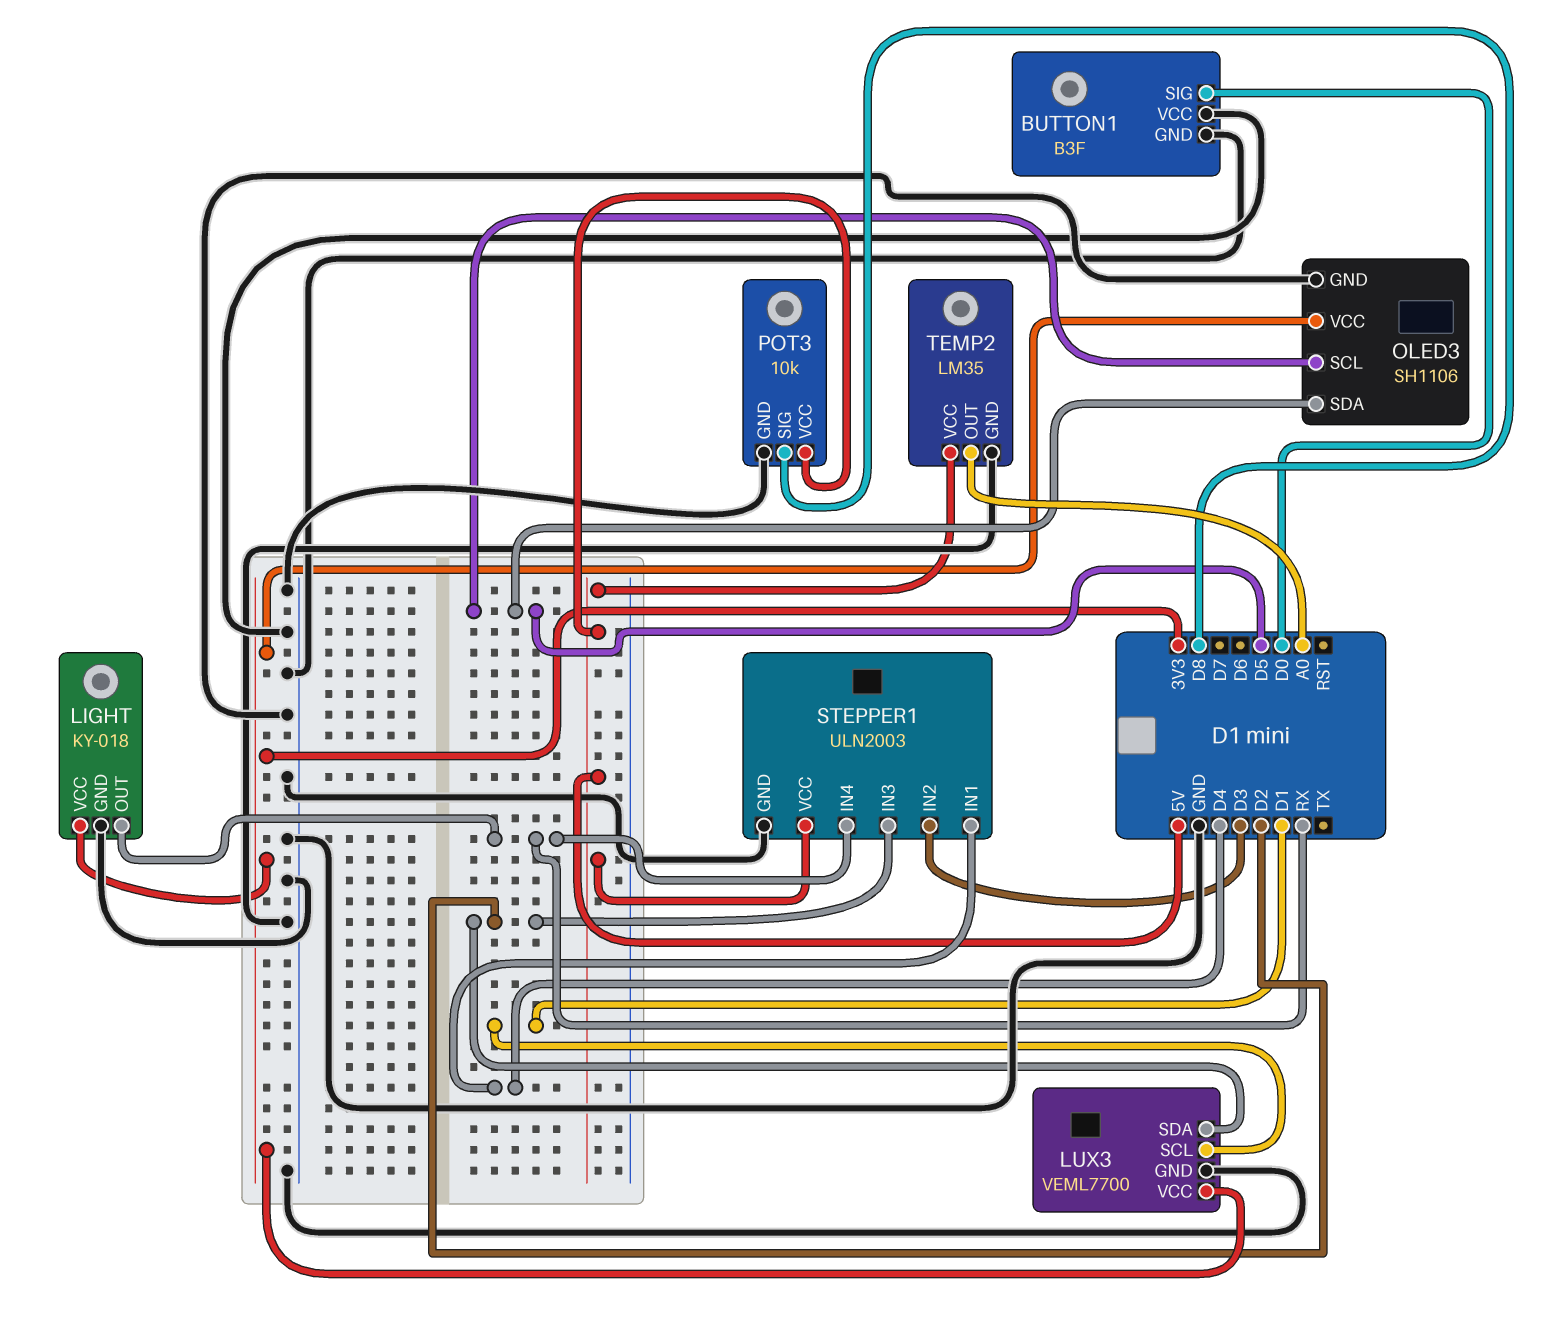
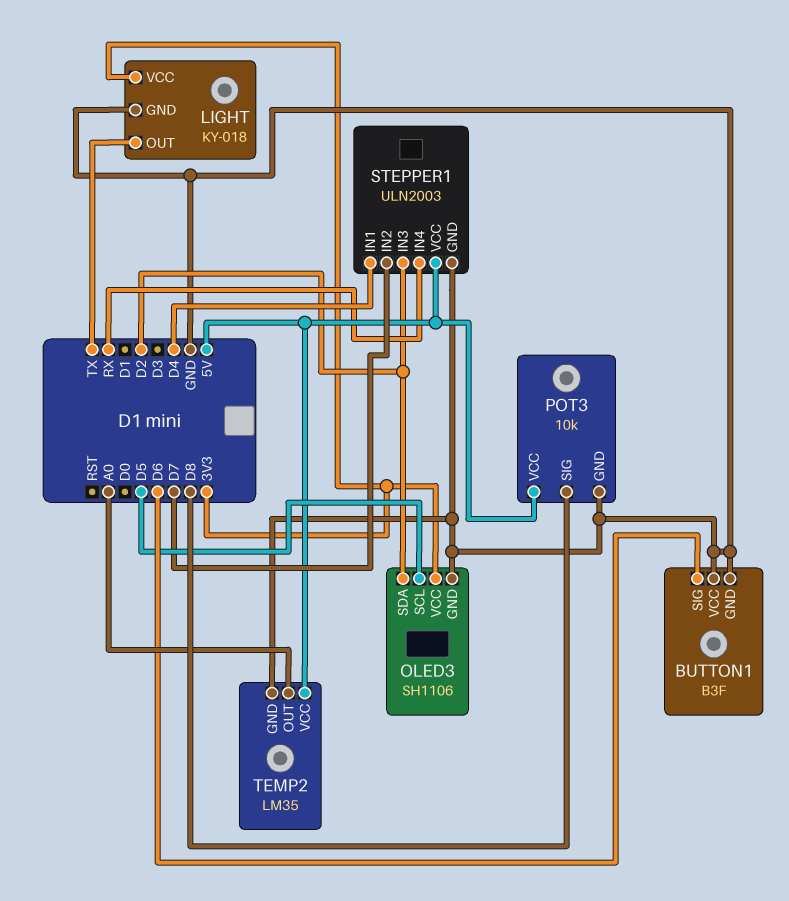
BUTTON1 pin SIG: D0 -> D6
LIGHT pin OUT: RX -> TX
LUX3: VEML7700 -> none
LUX3 pin GND: GND -> none
LUX3 pin SCL: D1 -> none
LUX3 pin SDA: D2 -> none
LUX3 pin VCC: 3V3 -> none
OLED3 pin SDA: D5 -> D2
STEPPER1 pin IN2: D3 -> D7

